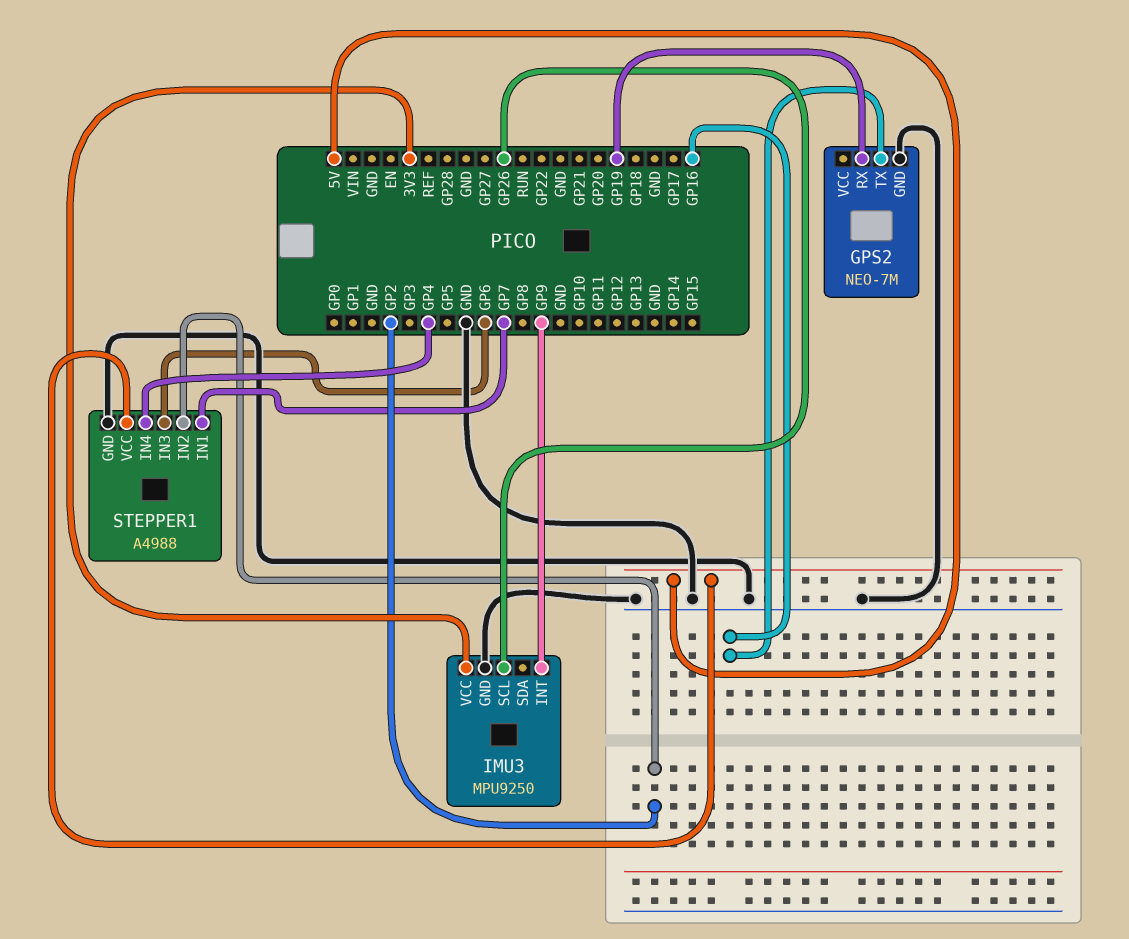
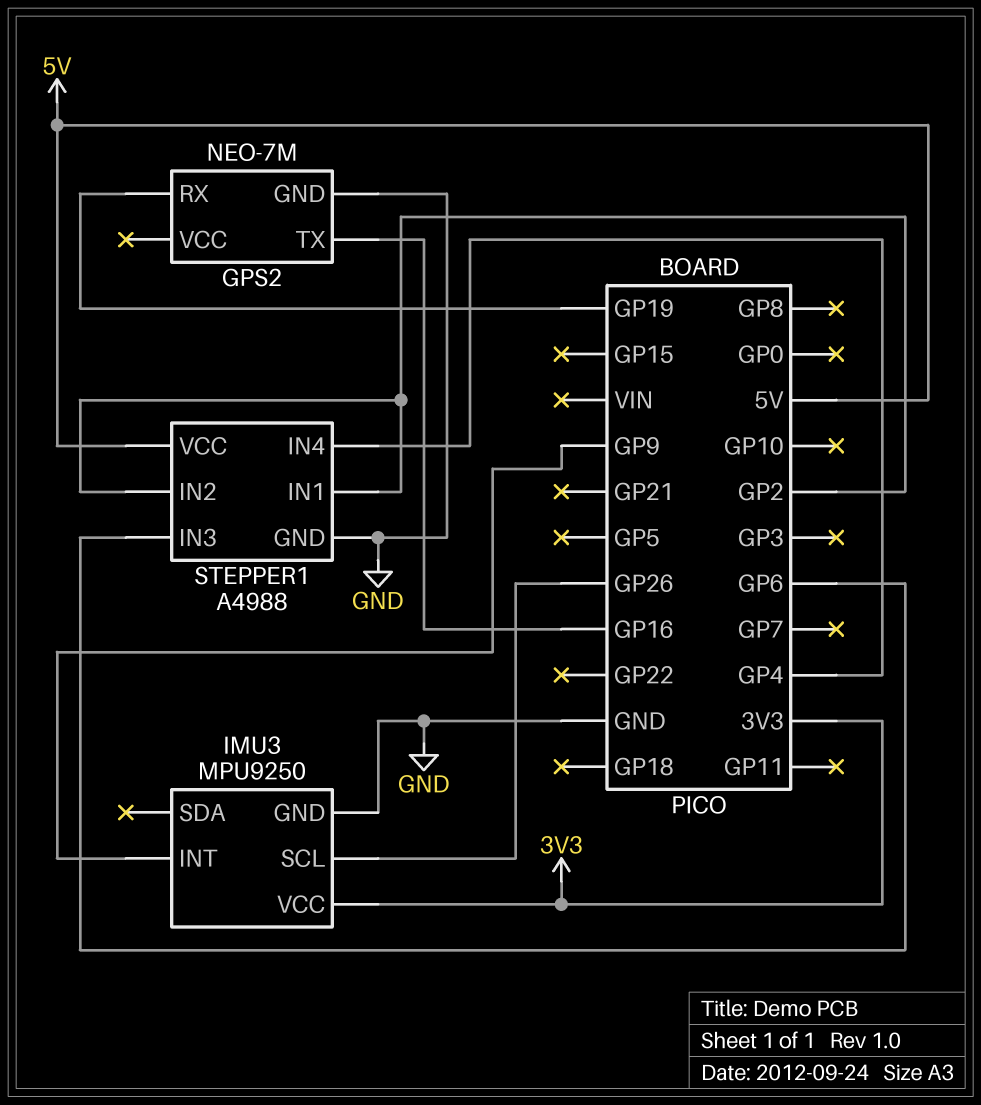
STEPPER1 pin IN1: GP7 -> GP2

